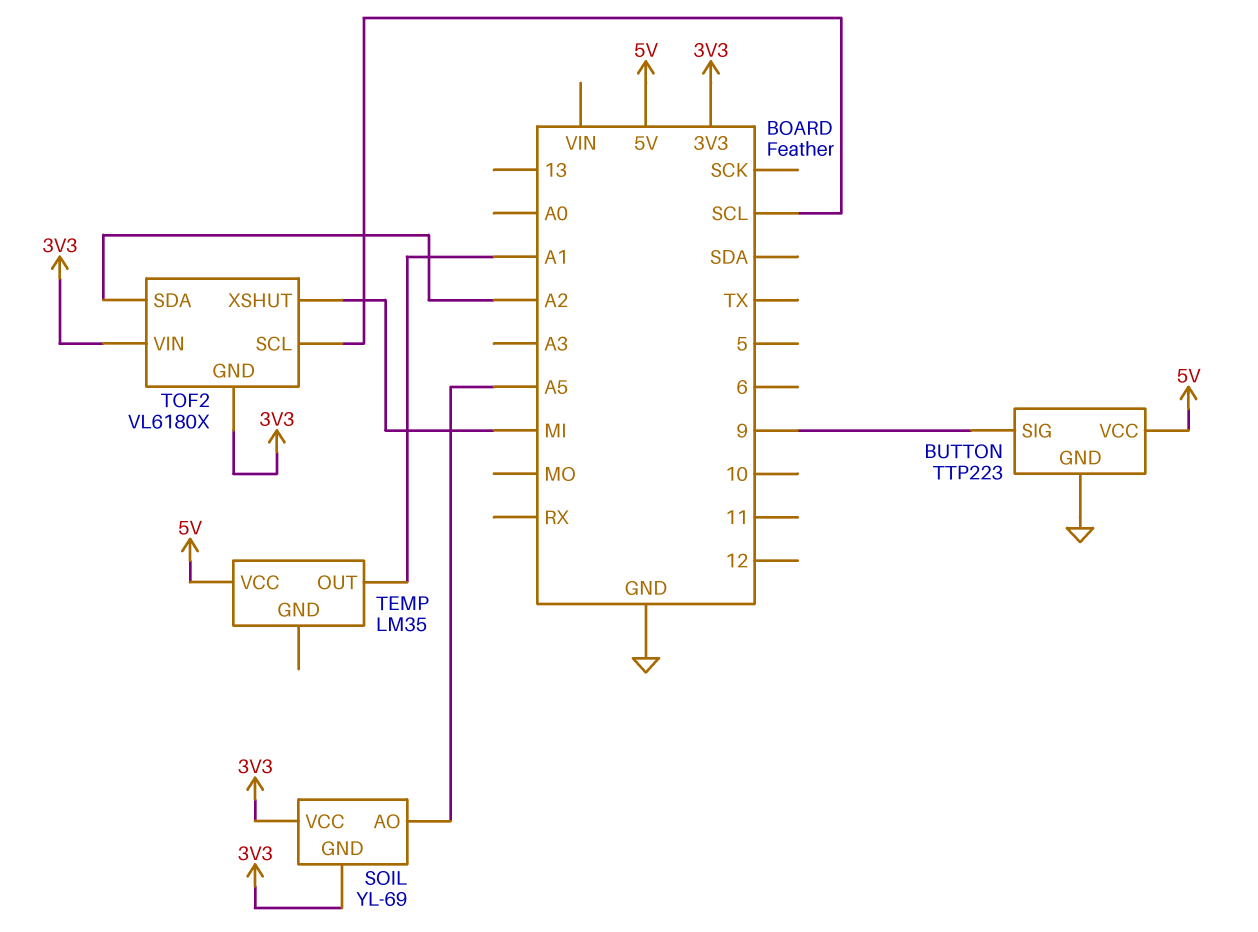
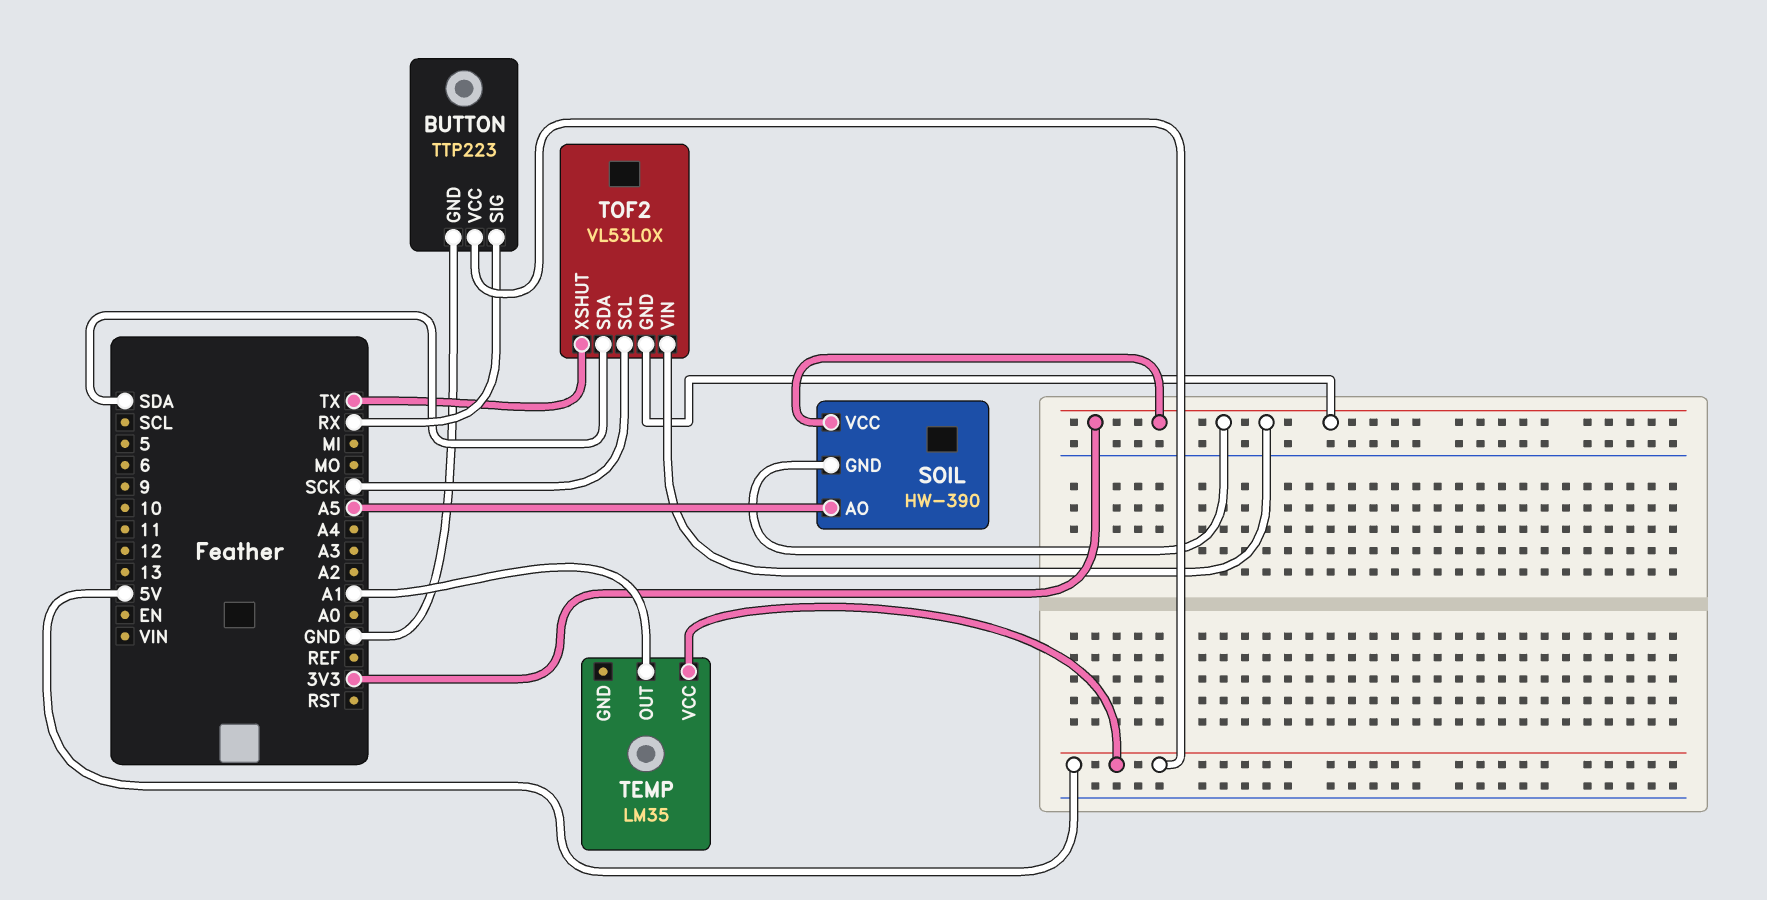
BUTTON pin SIG: 9 -> RX
SOIL: YL-69 -> HW-390
TOF2: VL6180X -> VL53L0X
TOF2 pin SCL: SCL -> SCK
TOF2 pin SDA: A2 -> SDA
TOF2 pin XSHUT: MI -> TX

